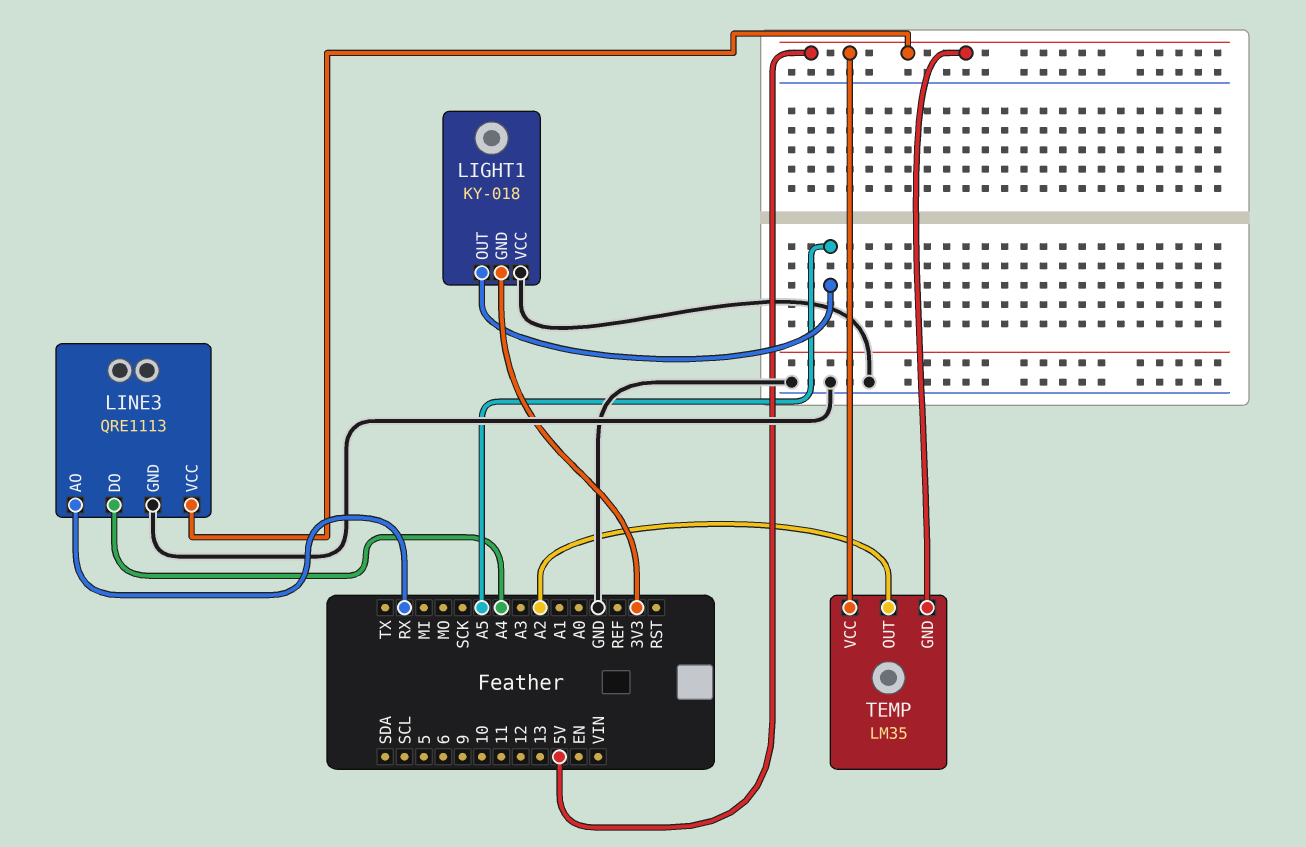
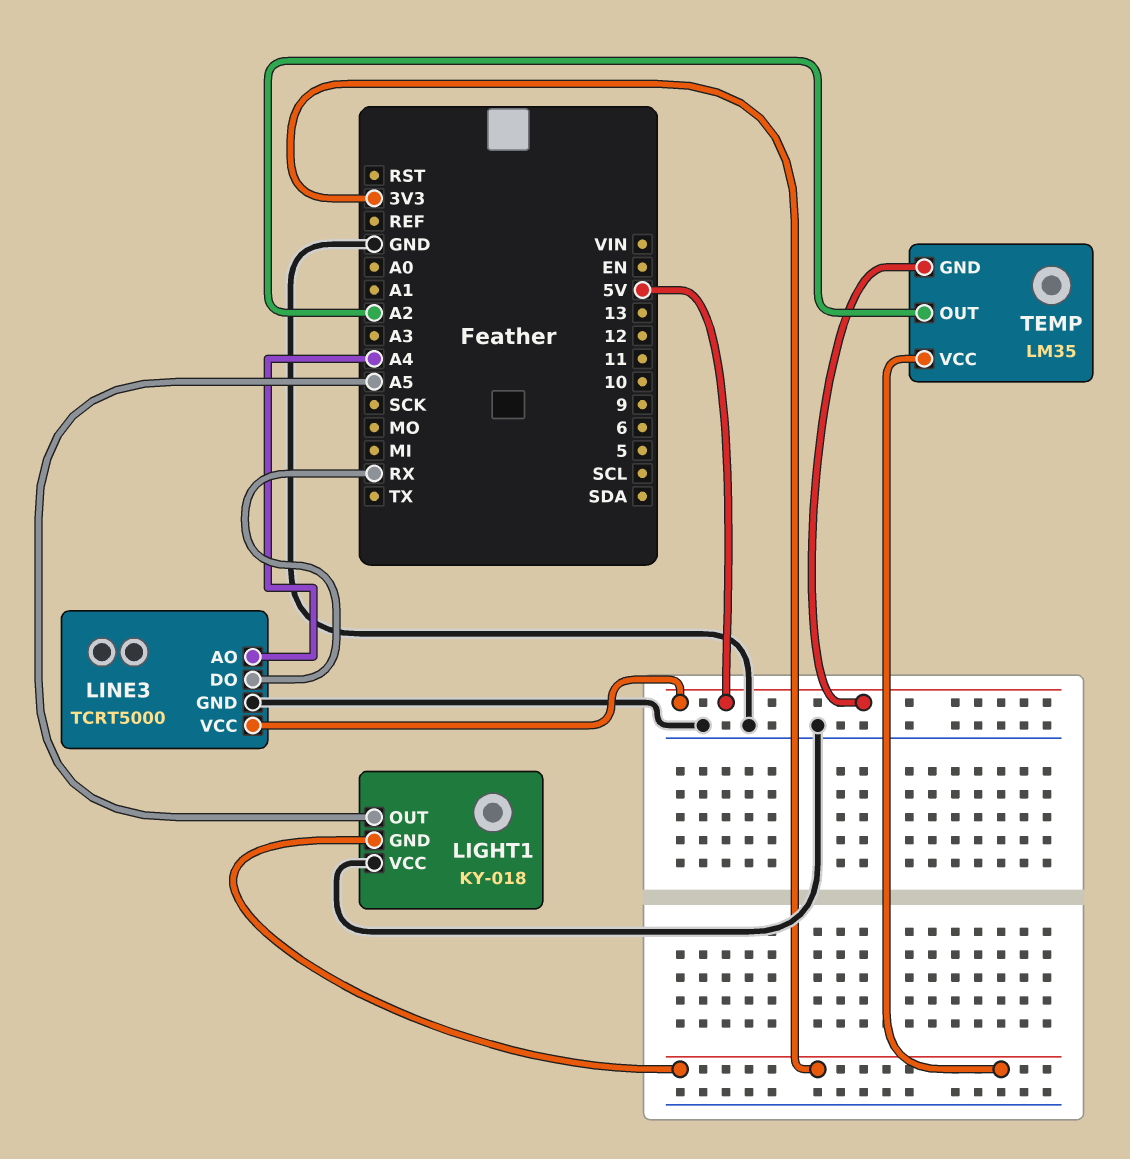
LINE3: QRE1113 -> TCRT5000
LINE3 pin AO: RX -> A4
LINE3 pin DO: A4 -> RX
TEMP pin VCC: 5V -> 3V3

